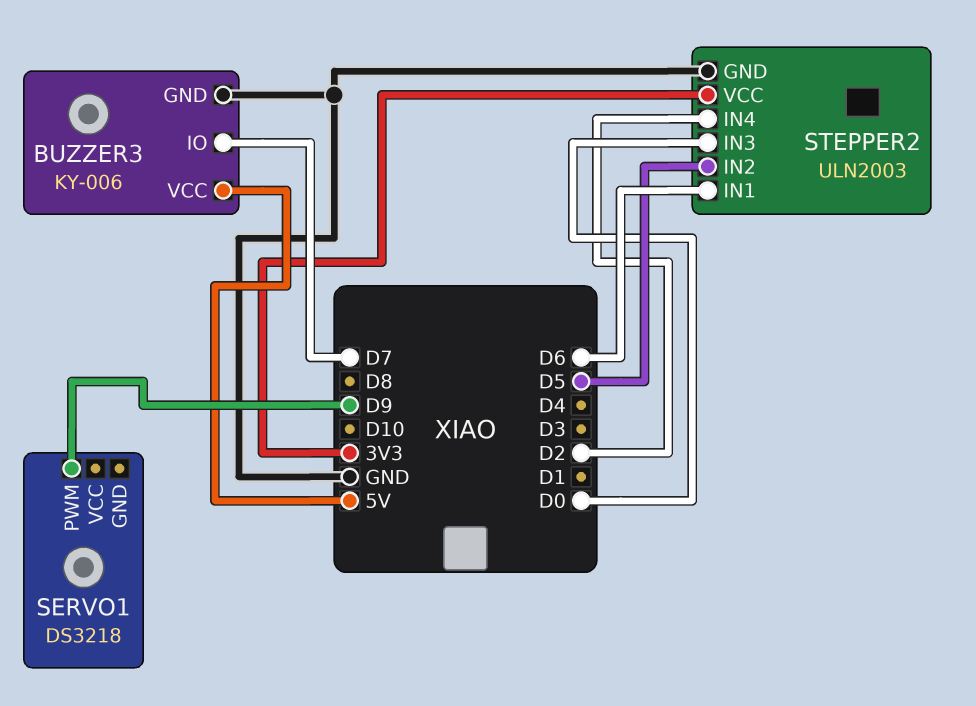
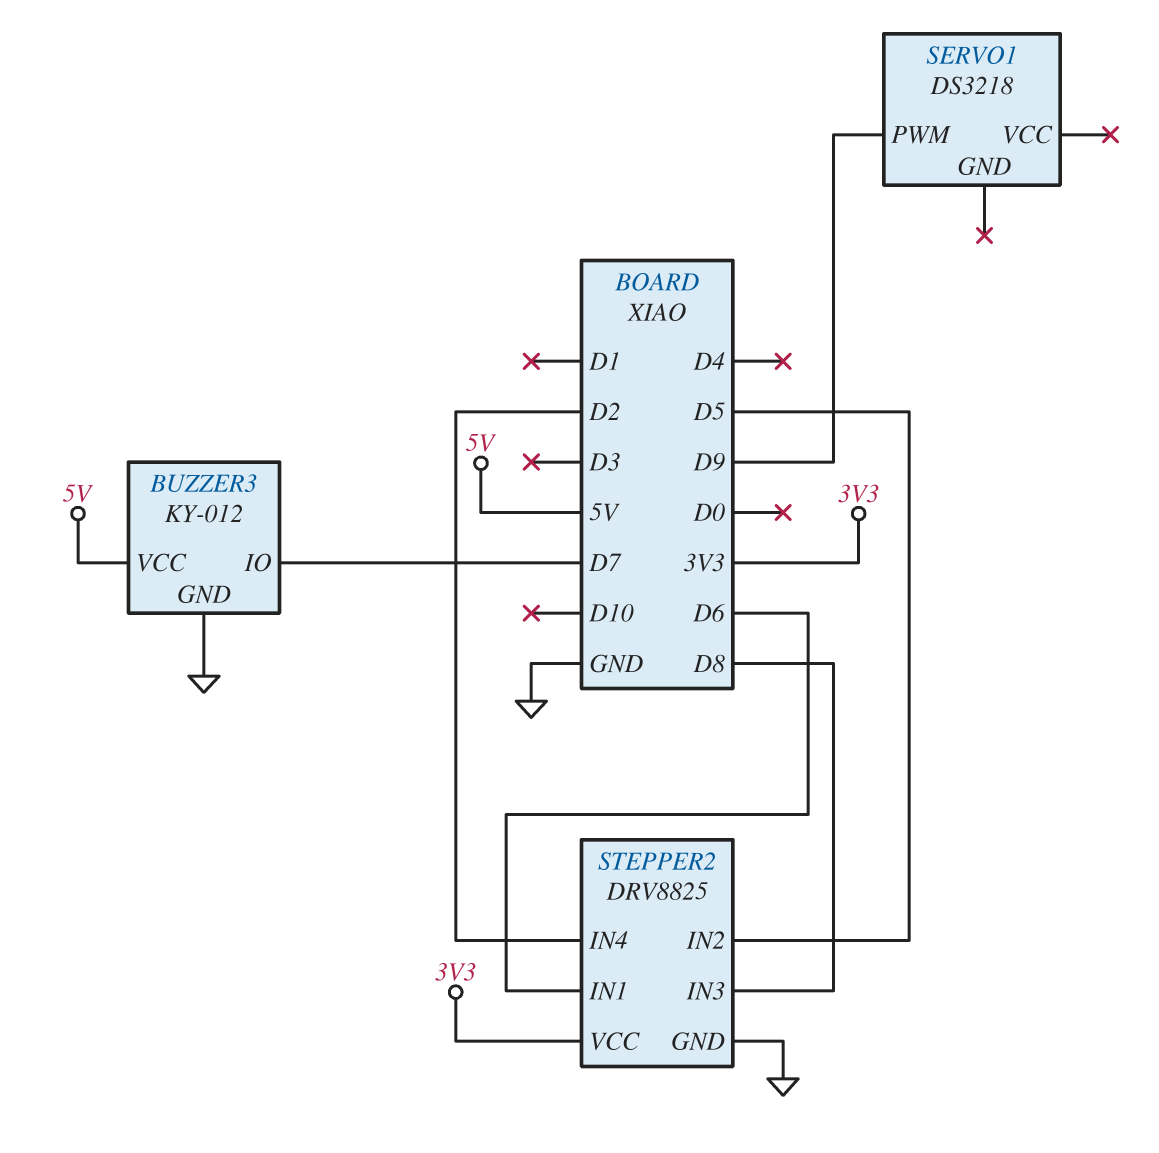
BUZZER3: KY-006 -> KY-012
STEPPER2: ULN2003 -> DRV8825
STEPPER2 pin IN3: D0 -> D8

